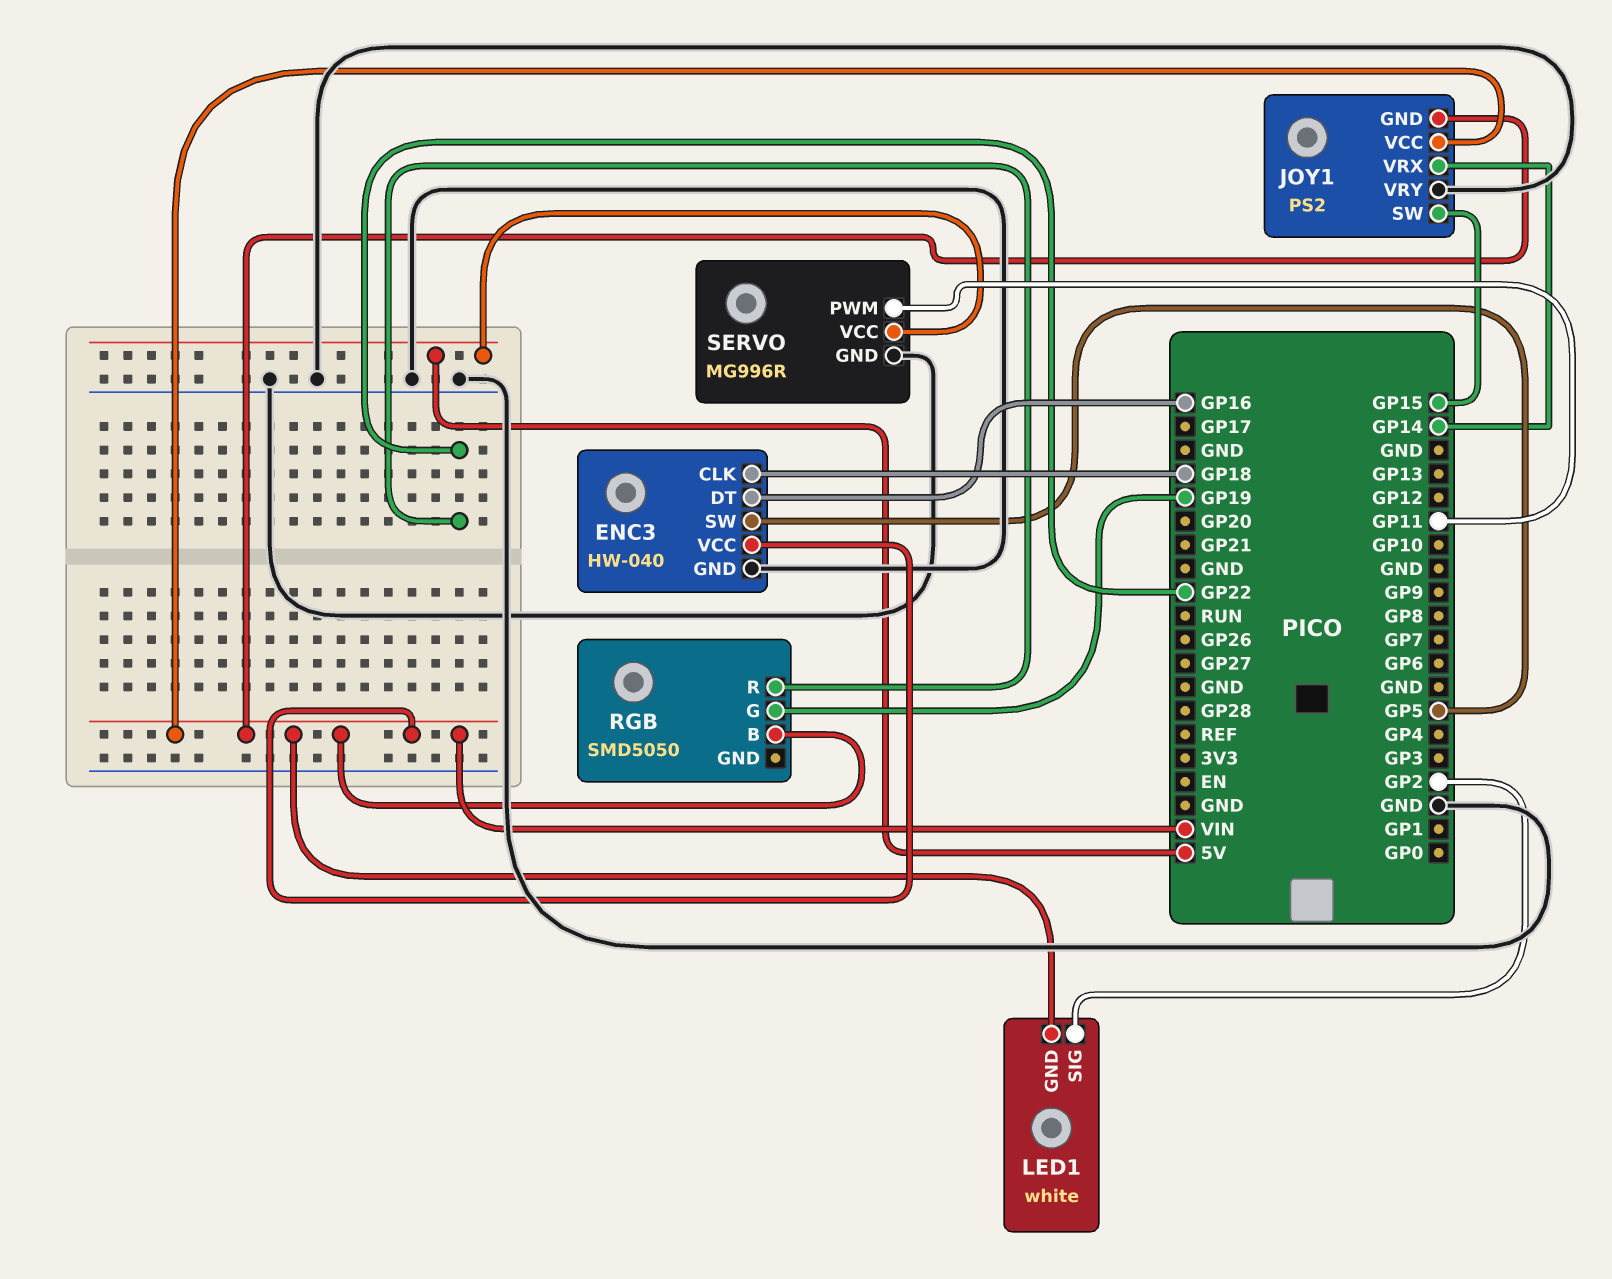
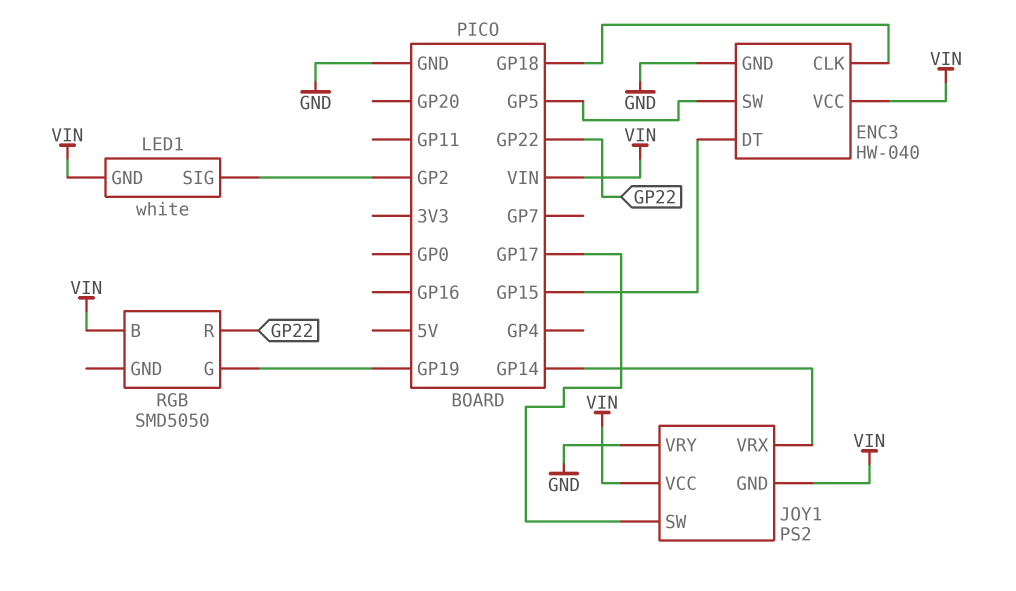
ENC3 pin DT: GP16 -> GP15
JOY1 pin SW: GP15 -> GP17
SERVO: MG996R -> none
SERVO pin GND: GND -> none
SERVO pin PWM: GP11 -> none
SERVO pin VCC: 5V -> none

